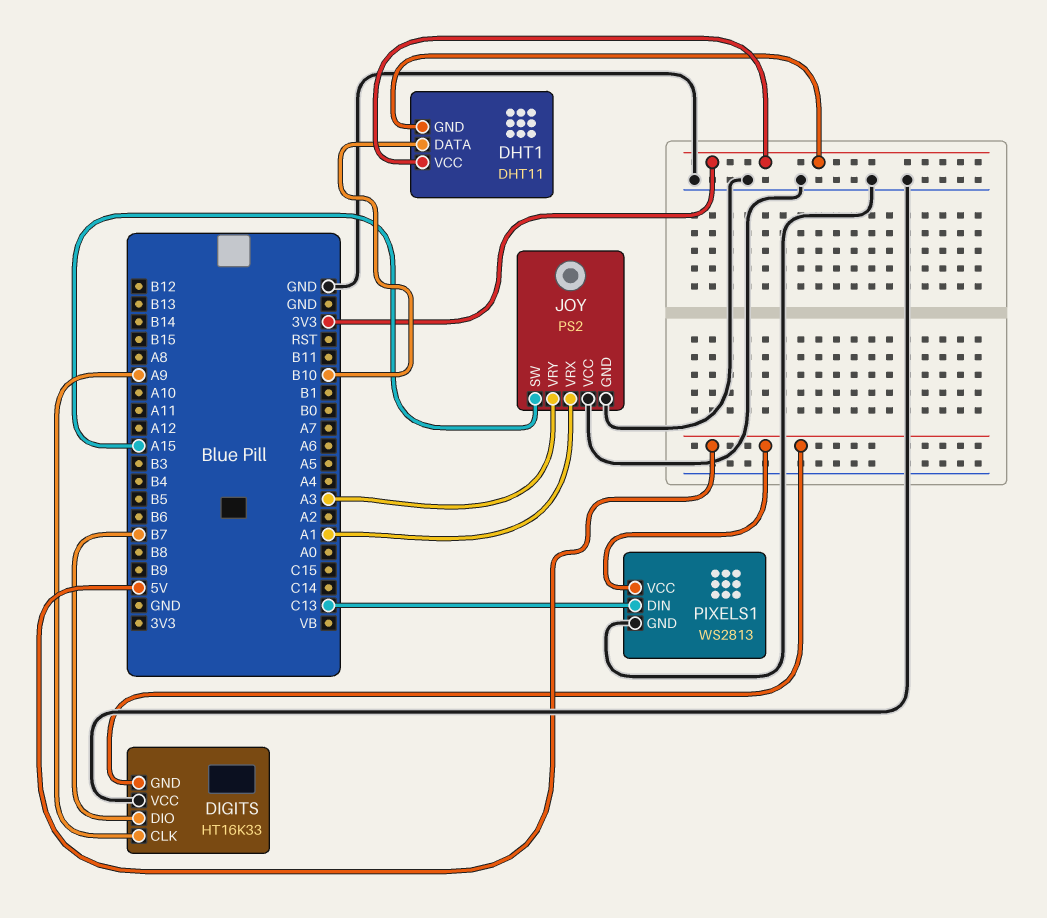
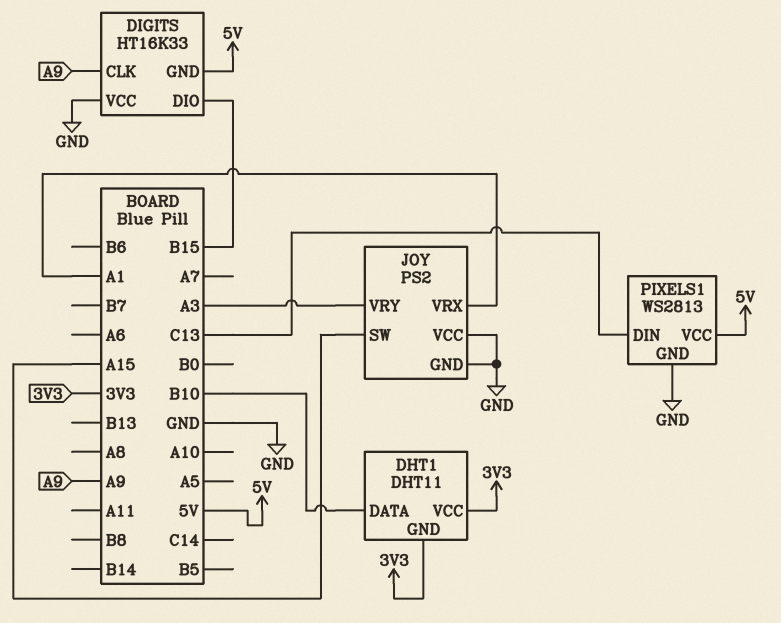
DIGITS pin DIO: B7 -> B15

